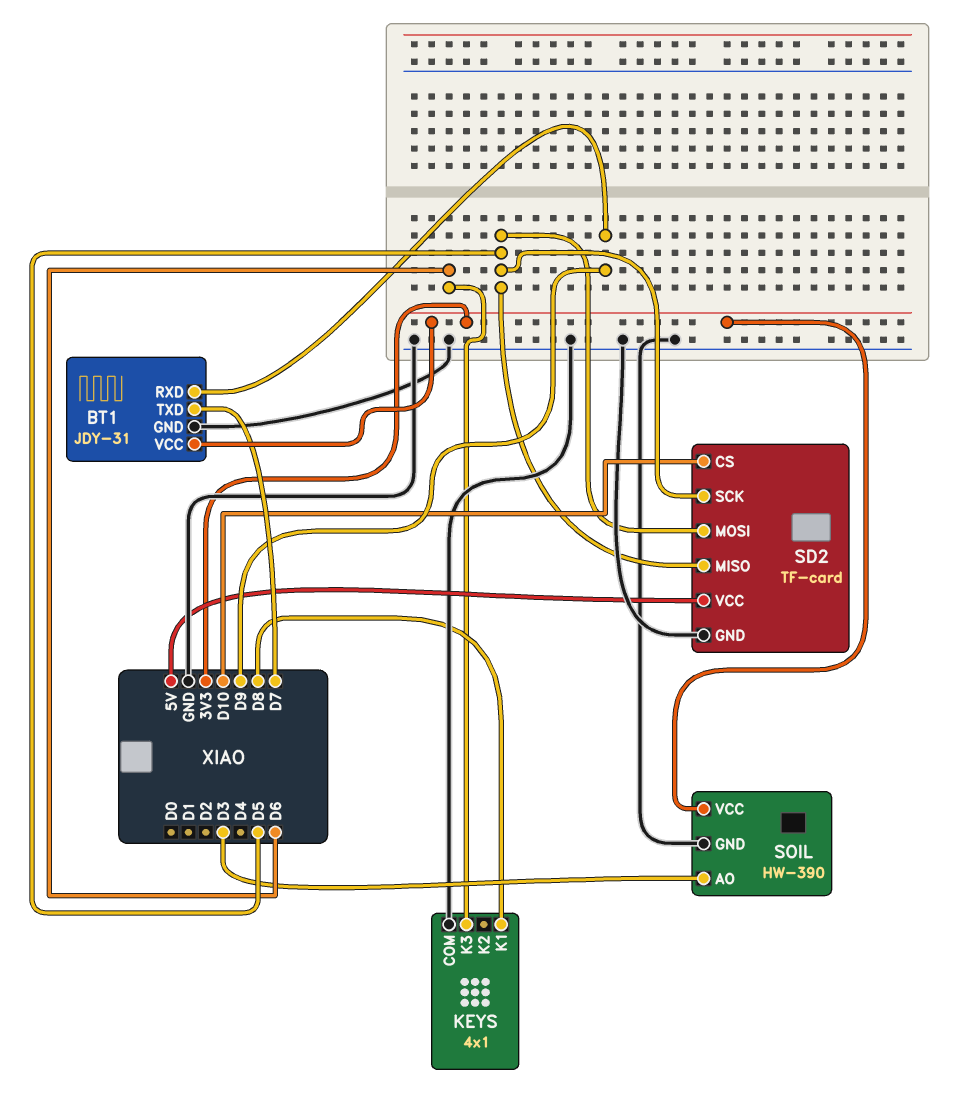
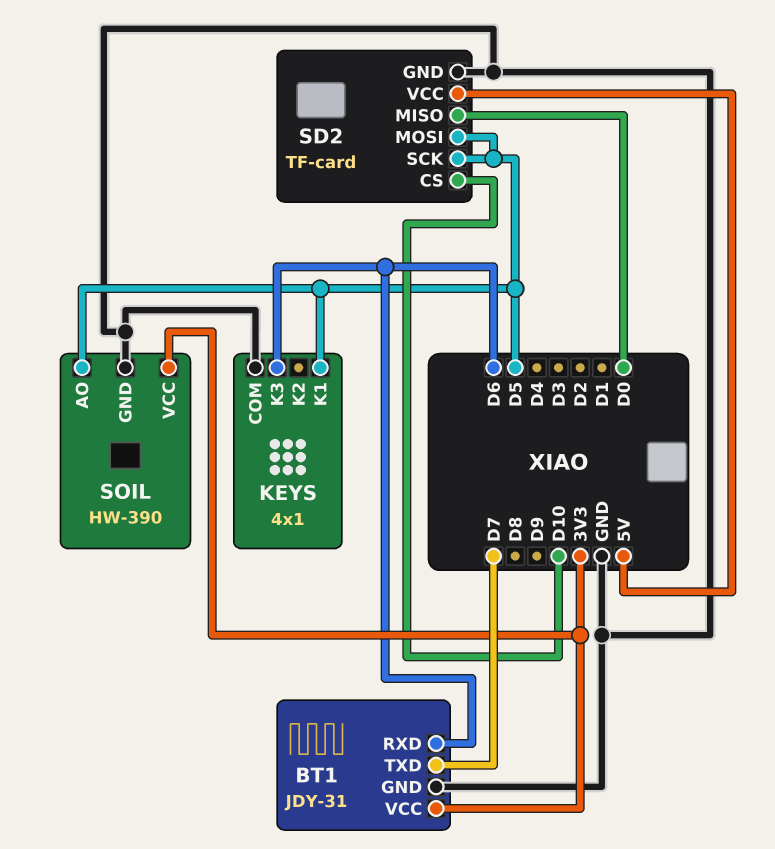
BT1 pin RXD: D9 -> D6
KEYS pin K1: D8 -> D5
SD2 pin MISO: D5 -> D0
SOIL pin AO: D3 -> D5

